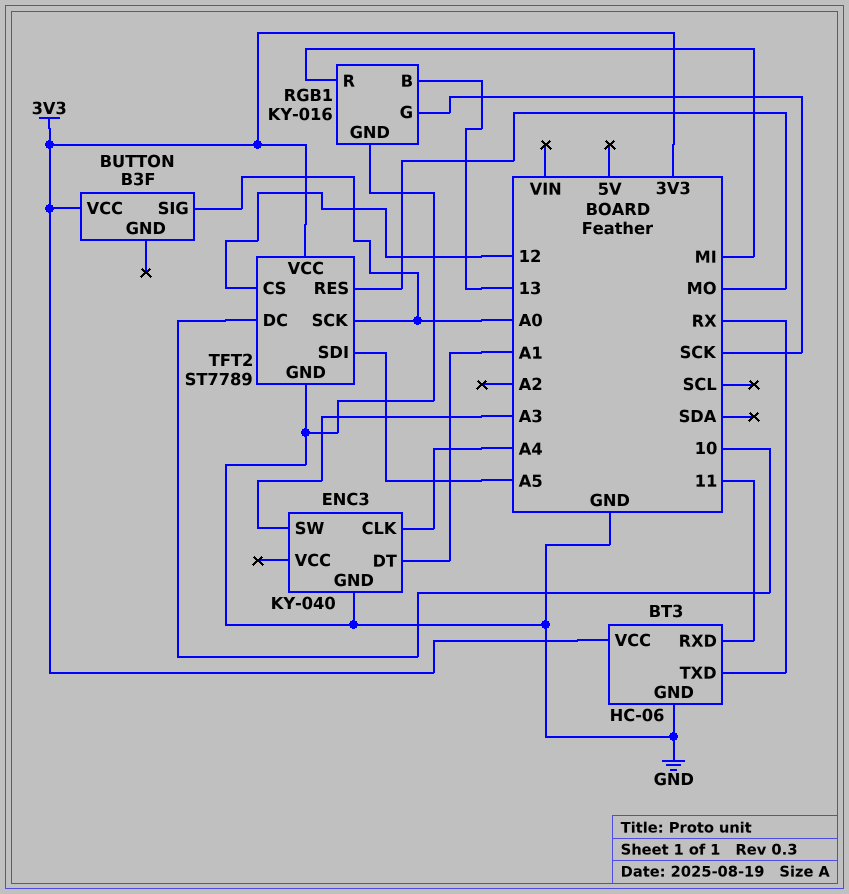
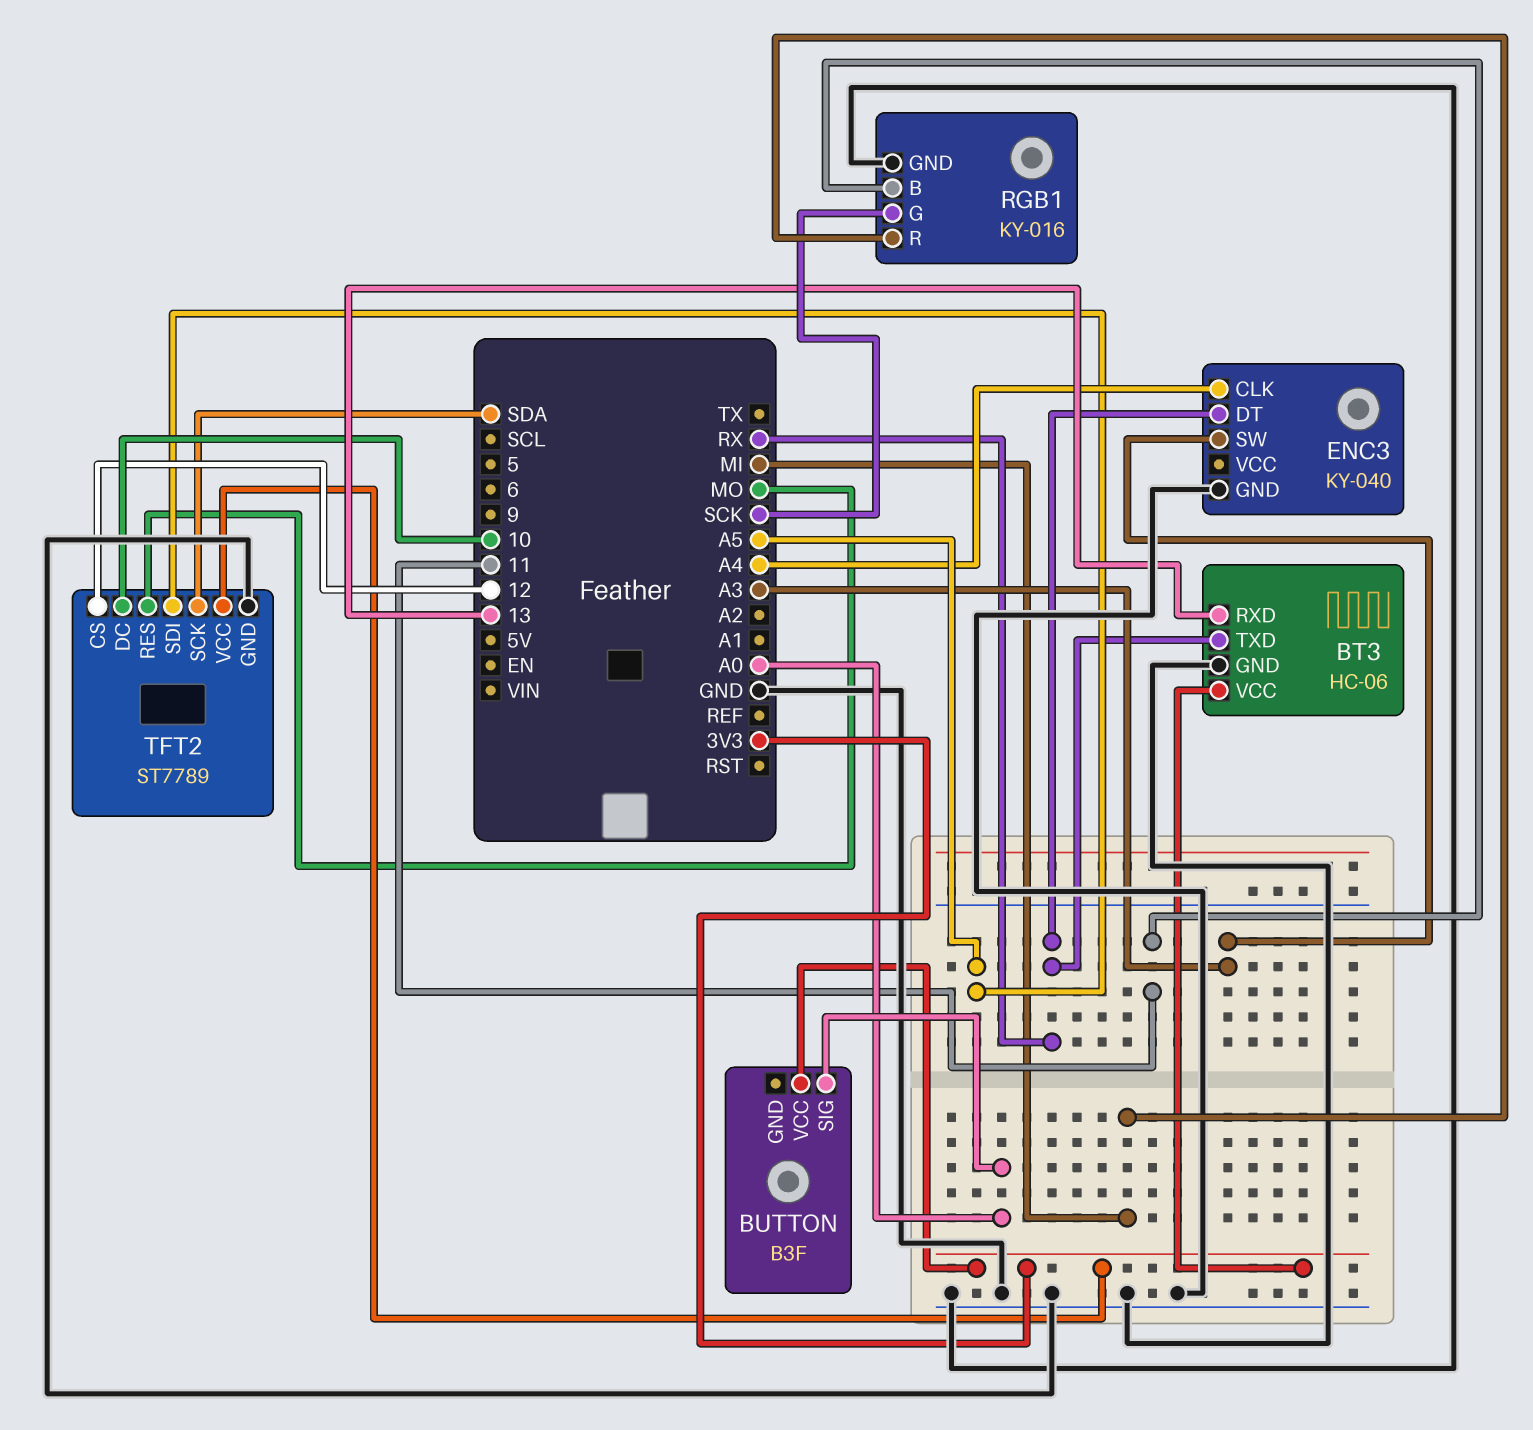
BT3 pin RXD: 11 -> 13
ENC3 pin DT: A1 -> RX
RGB1 pin B: 13 -> 11
TFT2 pin SCK: A0 -> SDA

